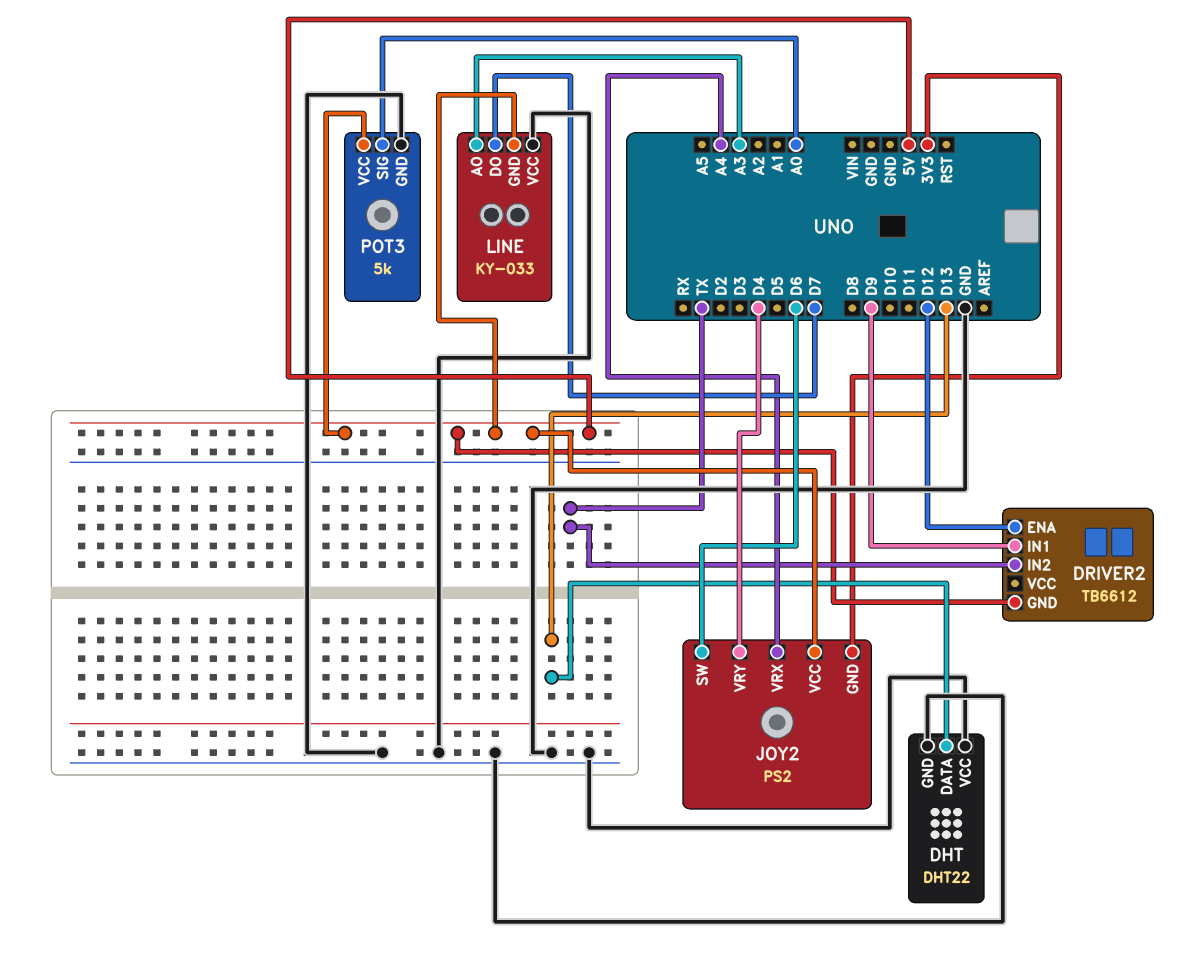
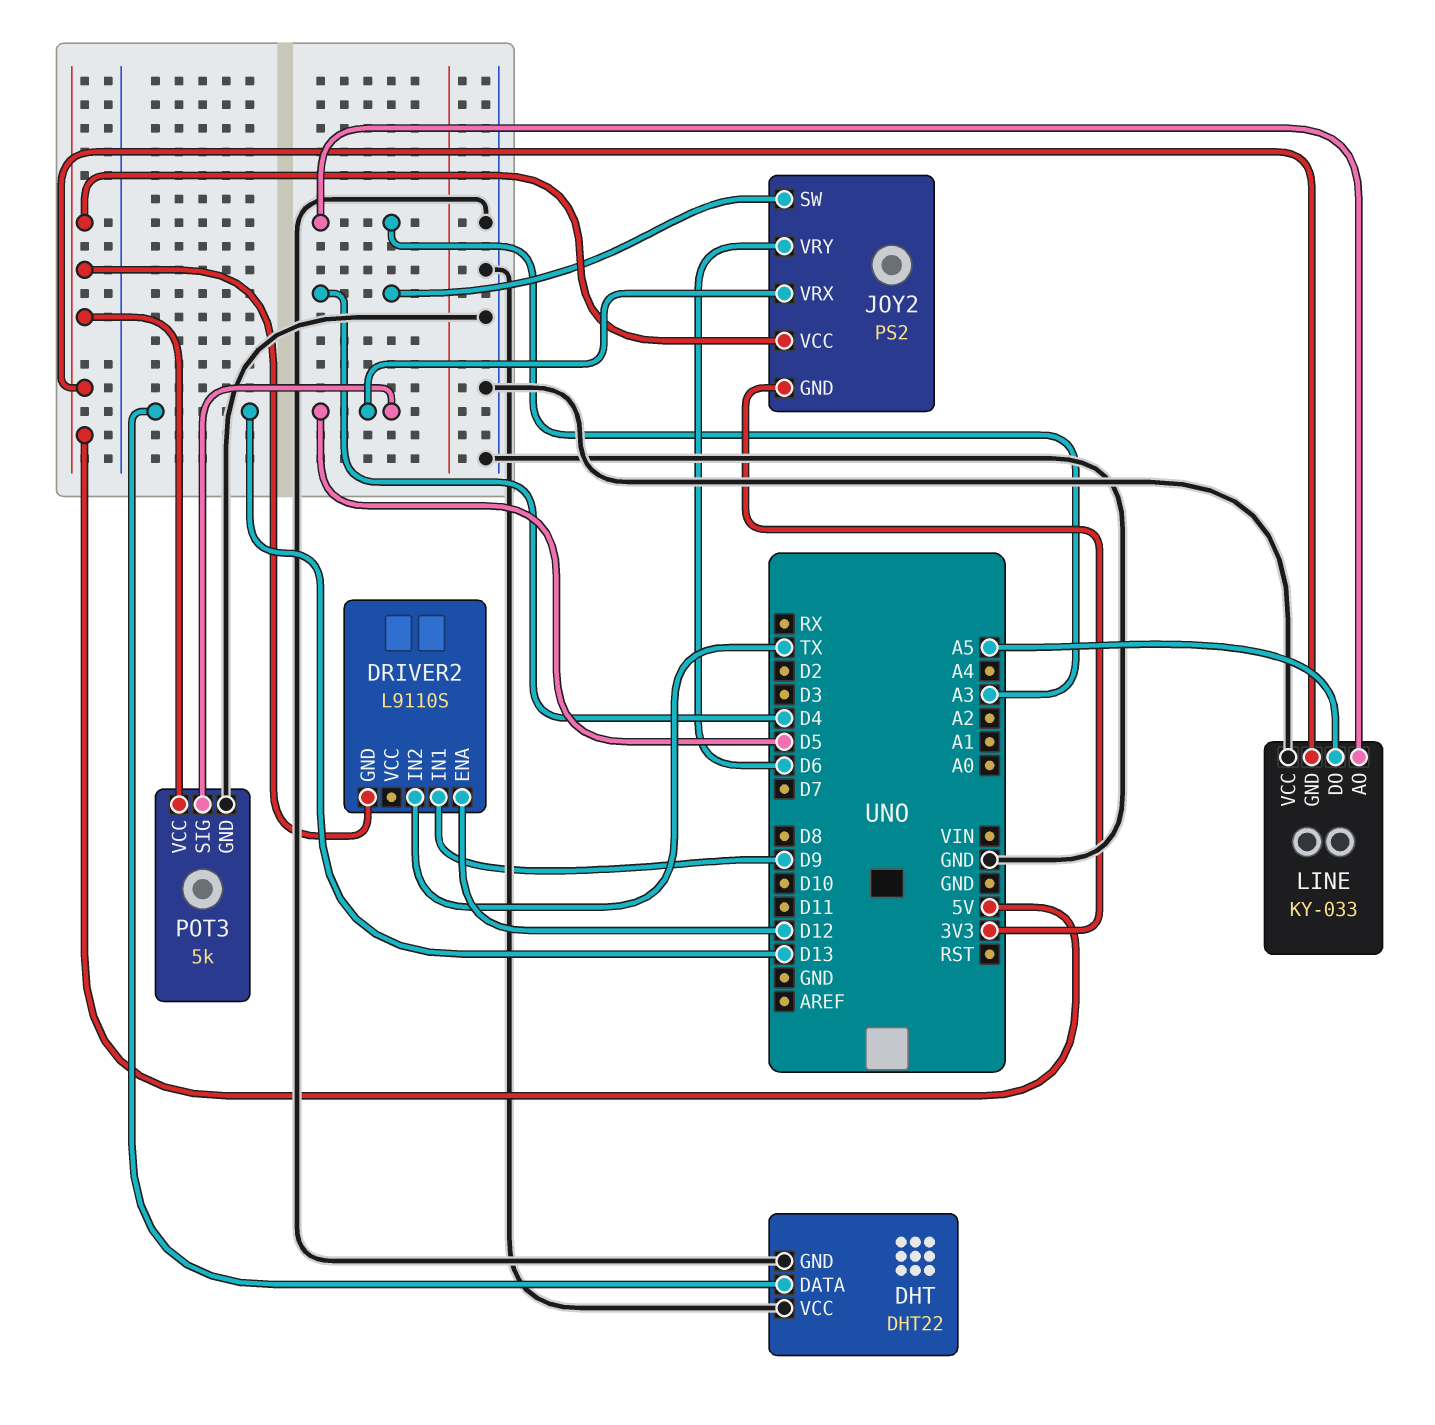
DRIVER2: TB6612 -> L9110S
JOY2 pin SW: D6 -> D4
JOY2 pin VRX: A4 -> D5
JOY2 pin VRY: D4 -> D6
LINE pin DO: D7 -> A5
POT3 pin SIG: A0 -> D5

